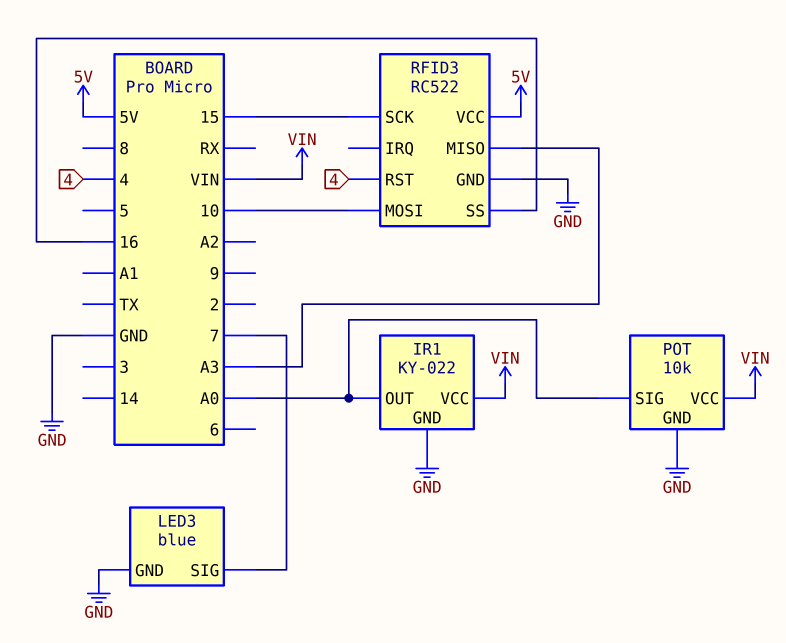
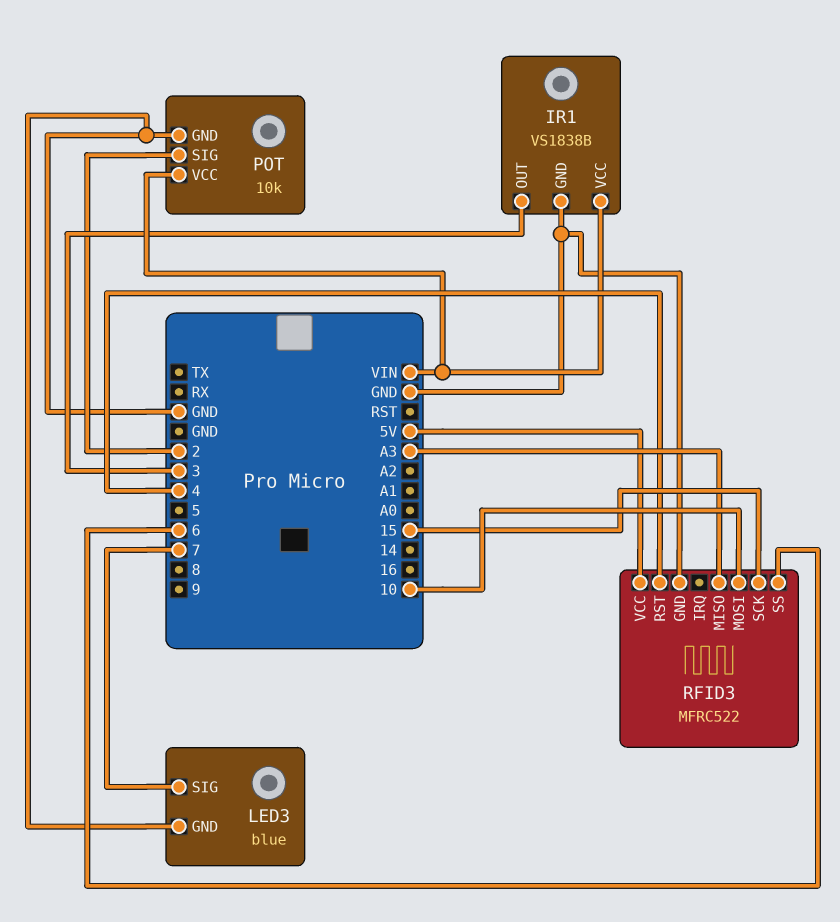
IR1: KY-022 -> VS1838B
IR1 pin OUT: A0 -> 3
POT pin SIG: A0 -> 2
RFID3: RC522 -> MFRC522
RFID3 pin SS: 16 -> 6

